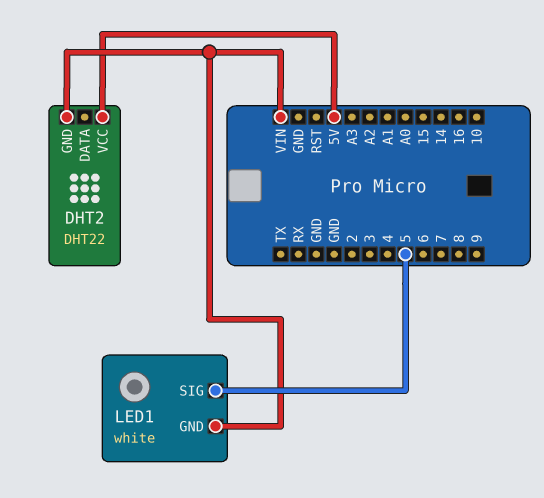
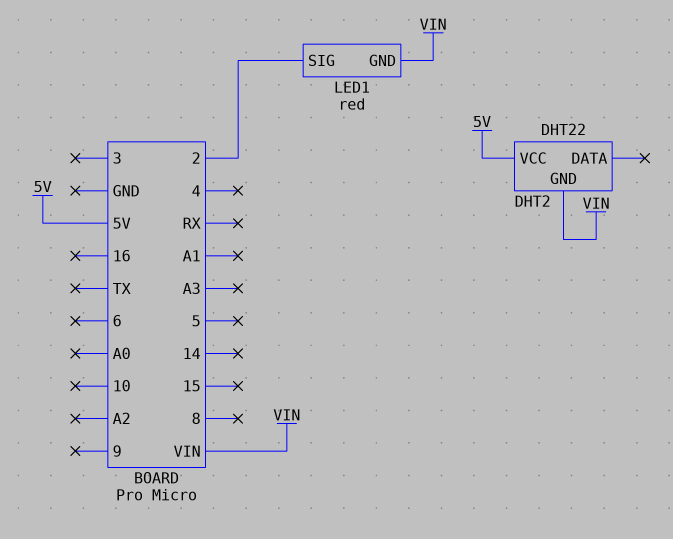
LED1: white -> red
LED1 pin SIG: 5 -> 2

